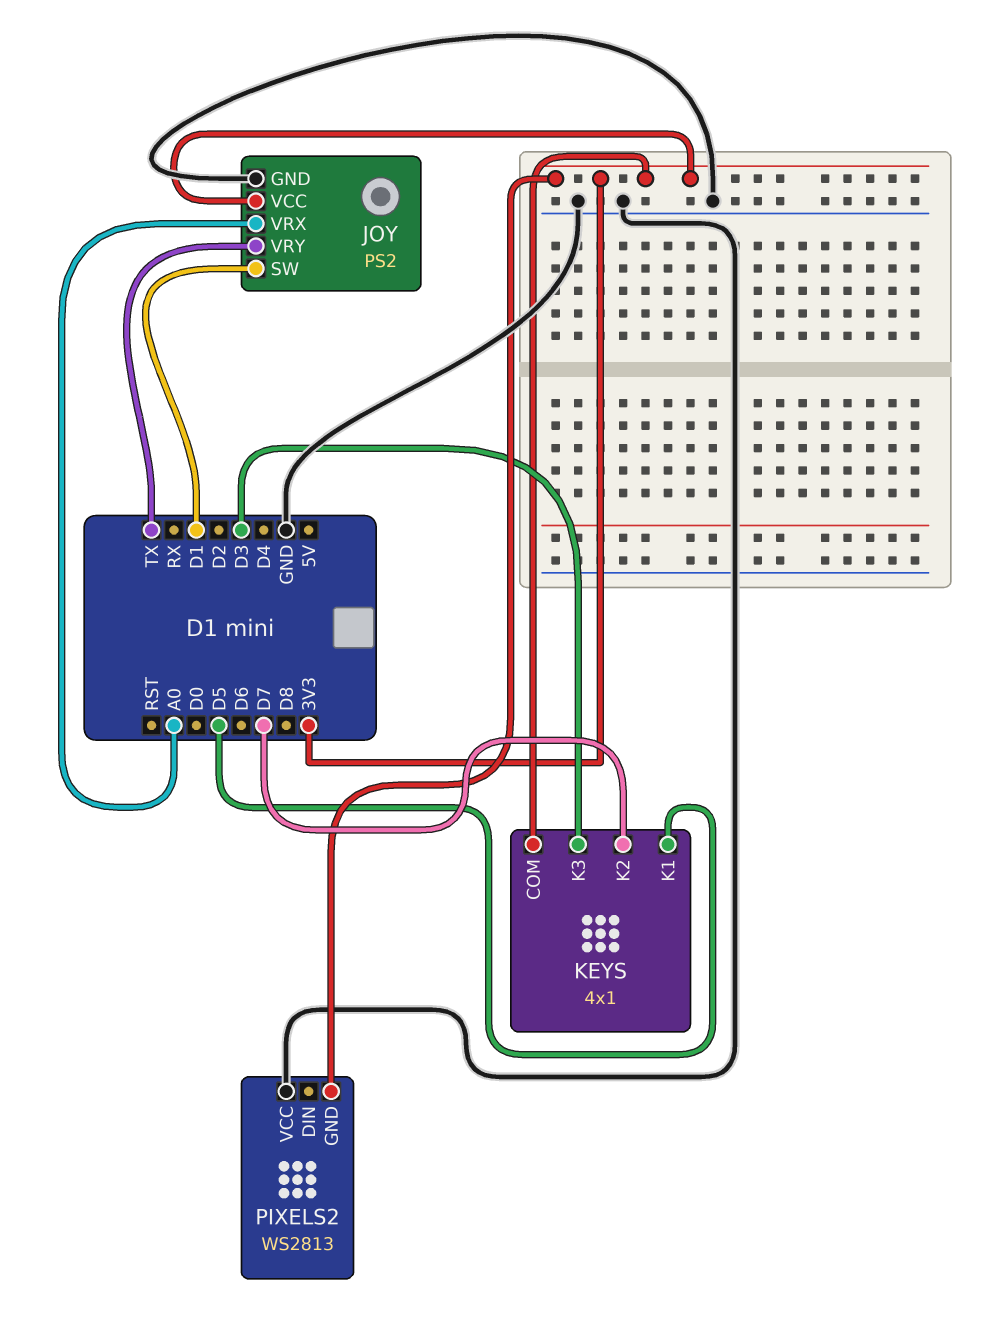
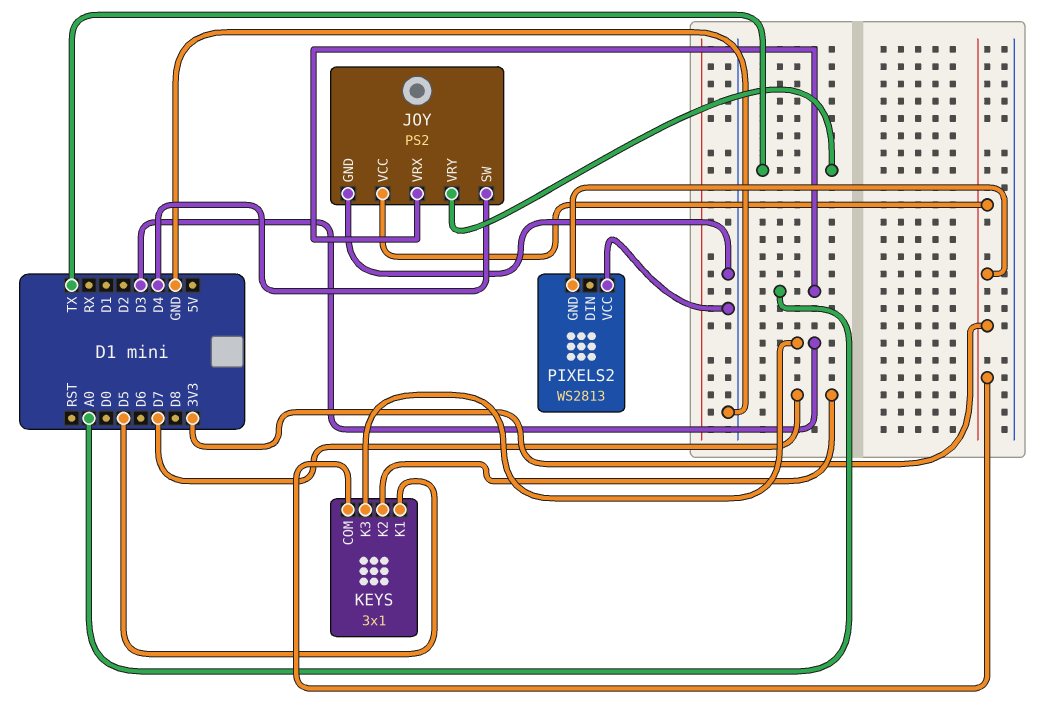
JOY pin SW: D1 -> D4
KEYS: 4x1 -> 3x1

